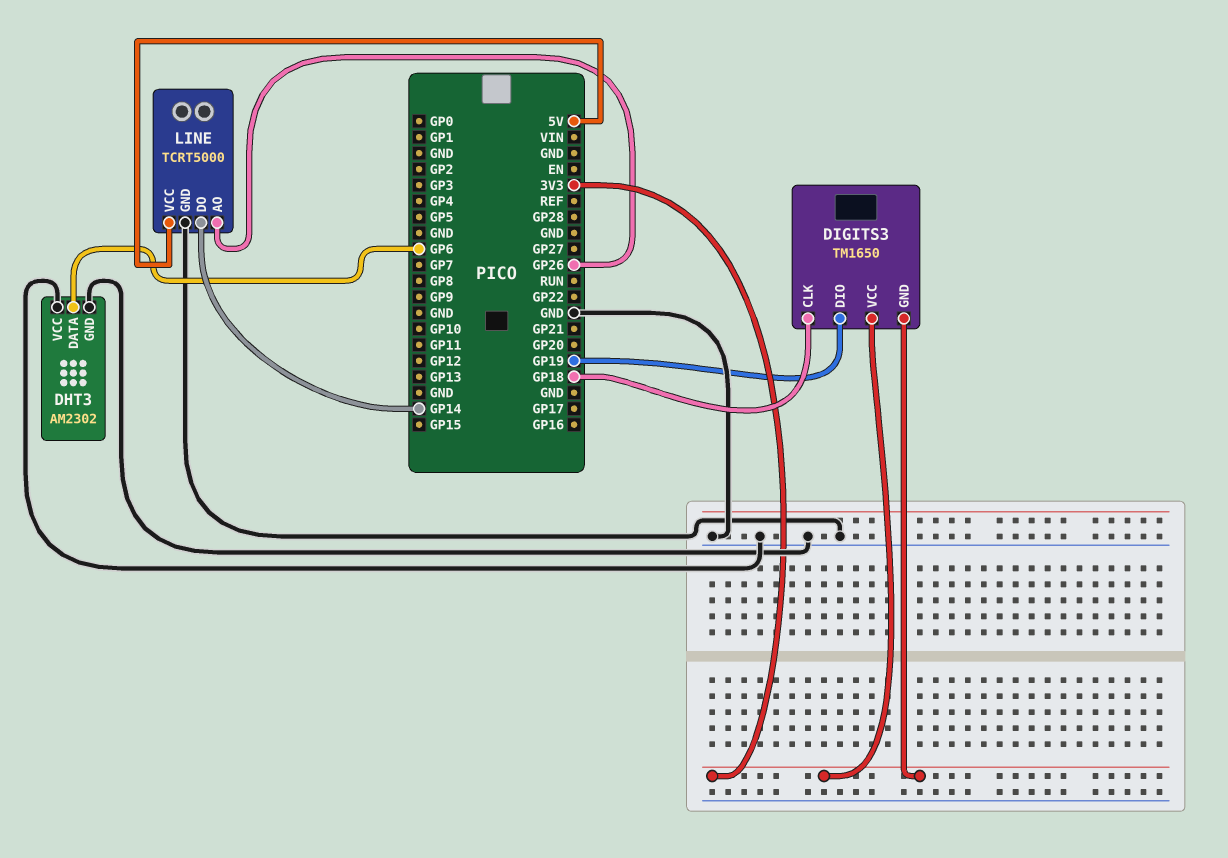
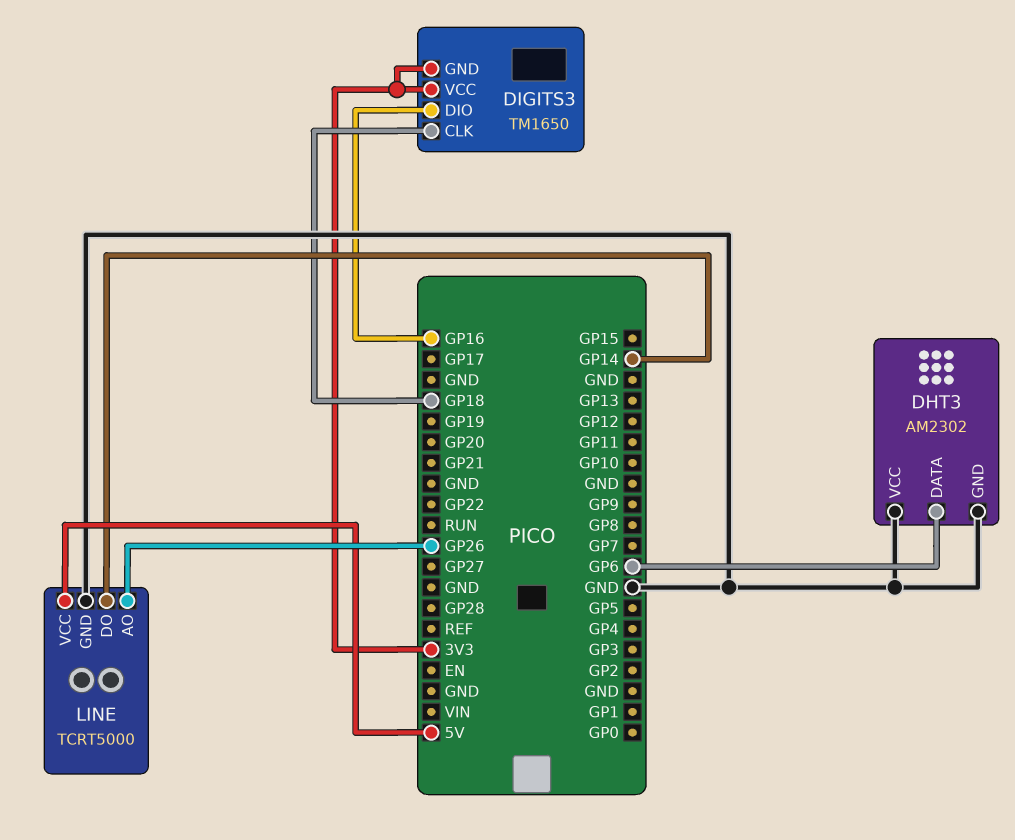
DIGITS3 pin DIO: GP19 -> GP16

